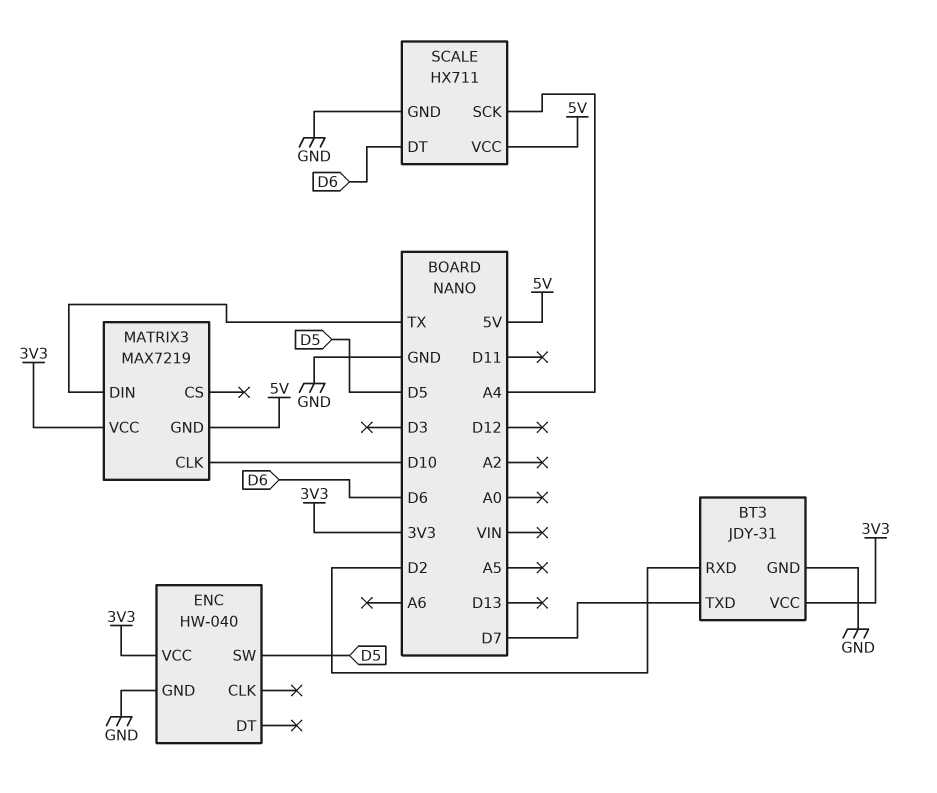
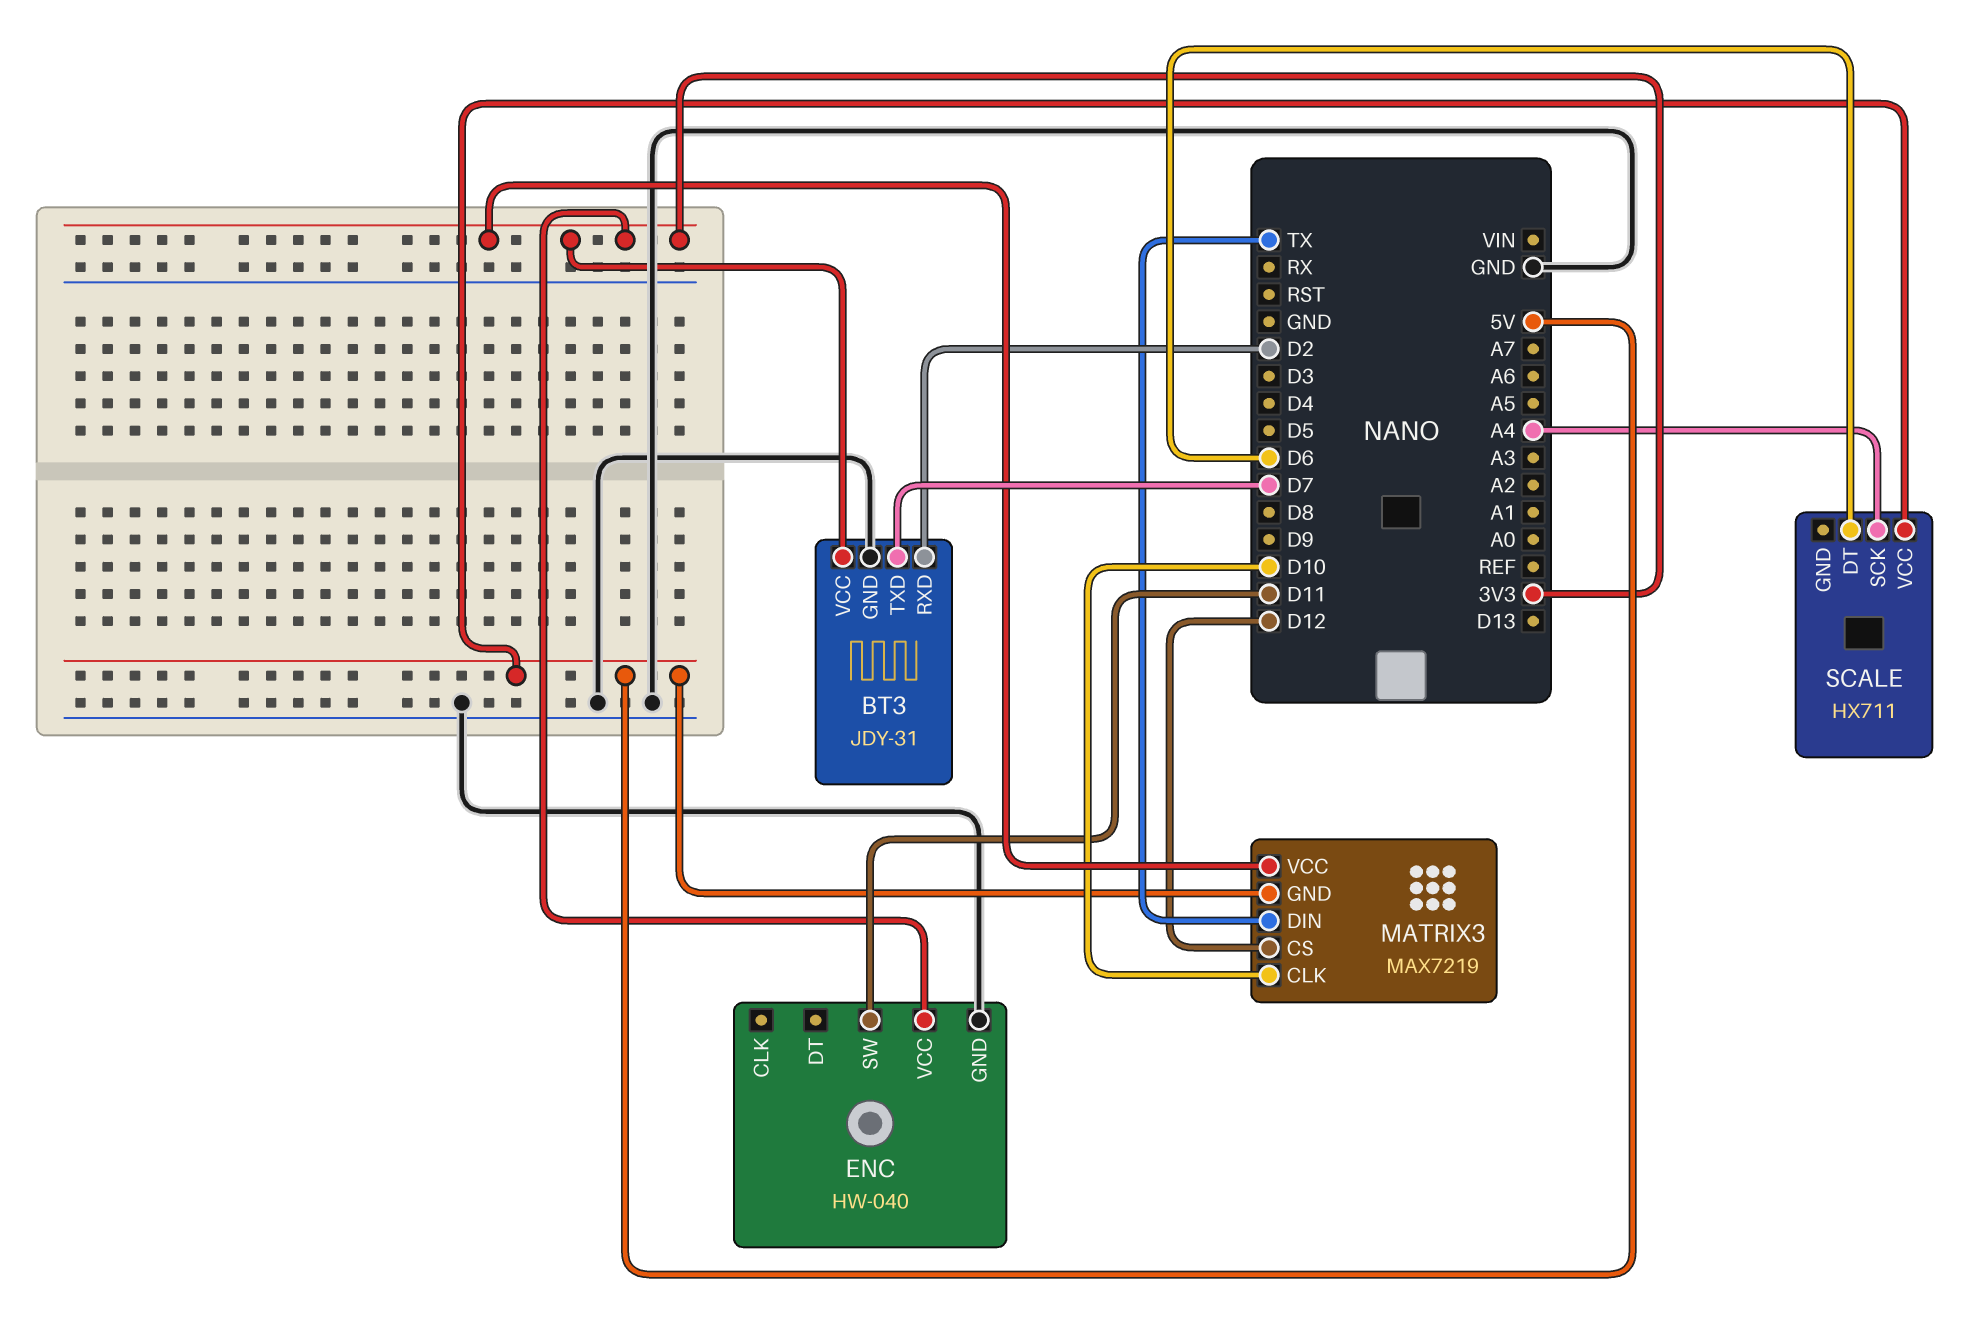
ENC pin SW: D5 -> D11
MATRIX3 pin CS: none -> D12
SCALE pin GND: GND -> none

